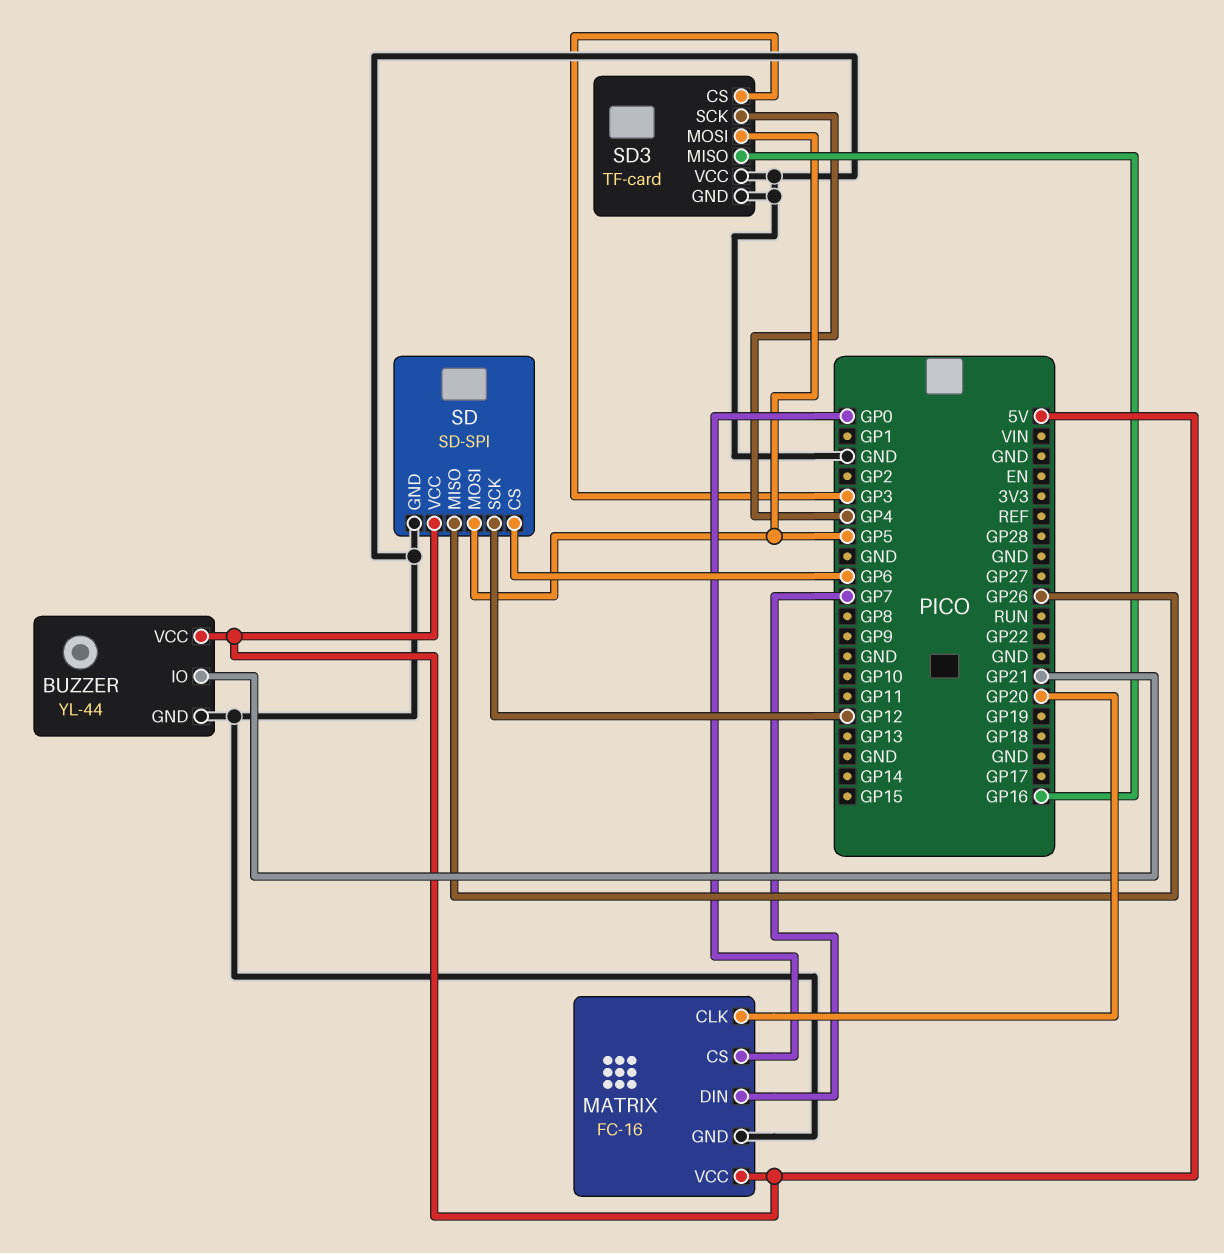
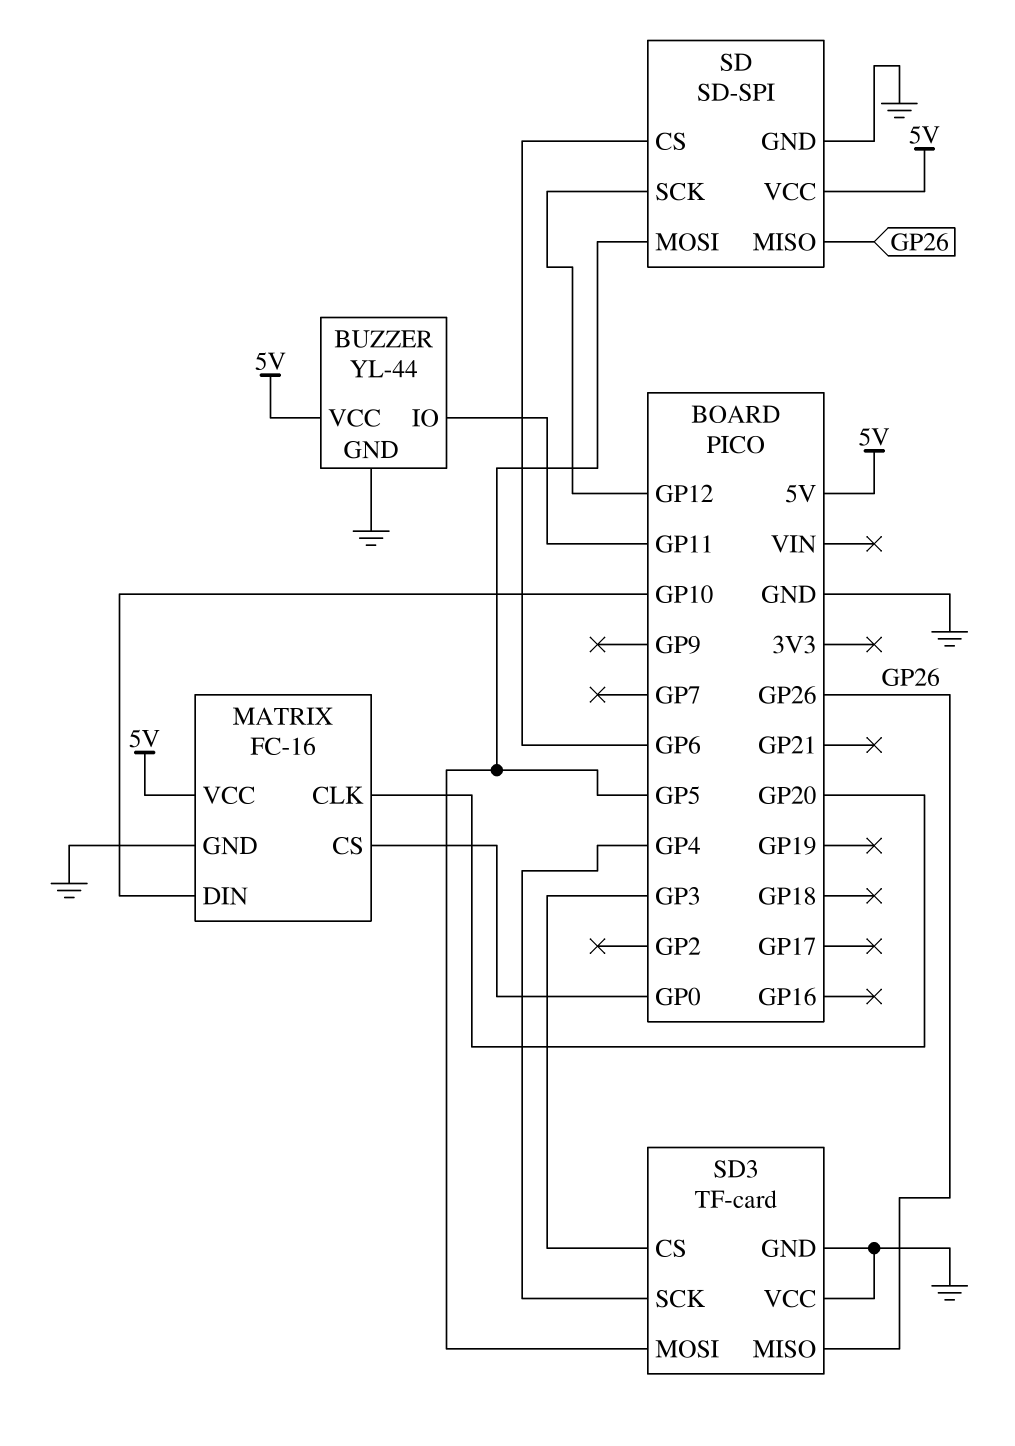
BUZZER pin IO: GP21 -> GP11
MATRIX pin DIN: GP7 -> GP10
SD3 pin MISO: GP16 -> GP26

